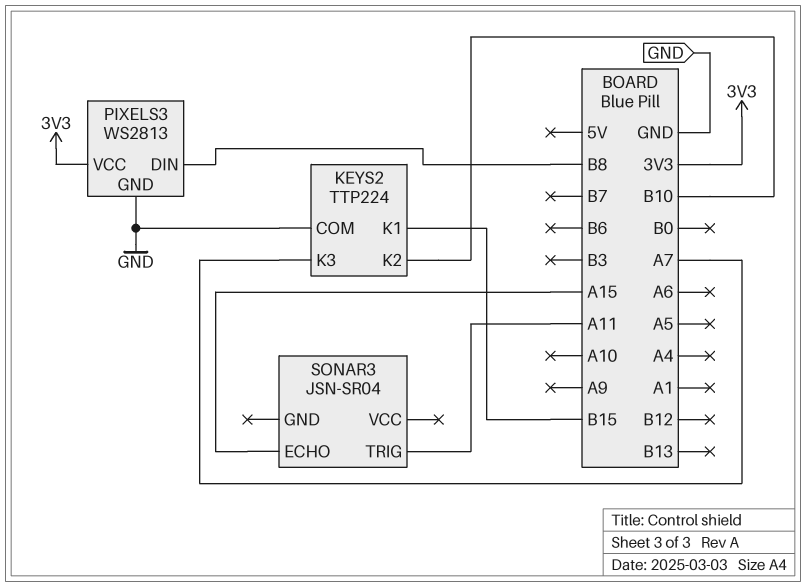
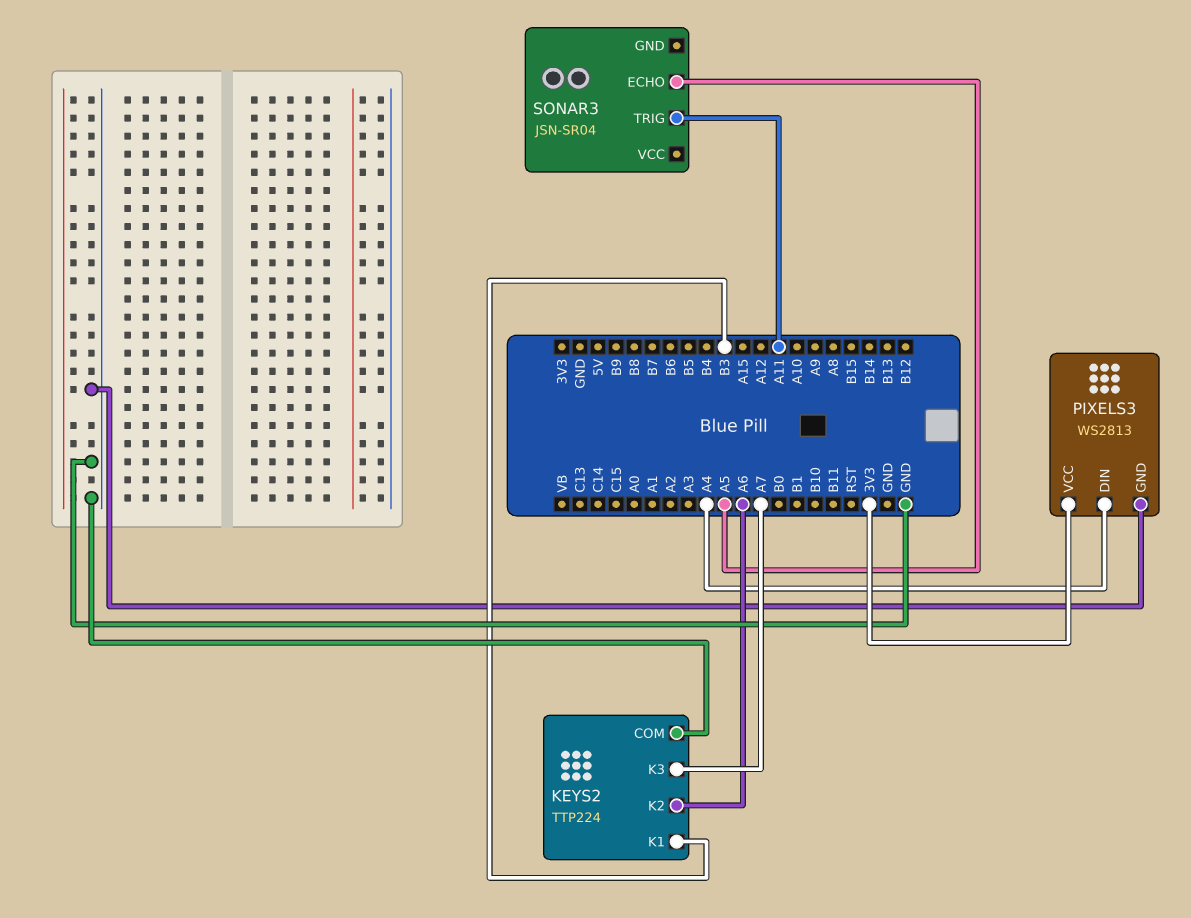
KEYS2 pin K1: B15 -> B3
KEYS2 pin K2: B10 -> A6
PIXELS3 pin DIN: B8 -> A4
SONAR3 pin ECHO: A15 -> A5

